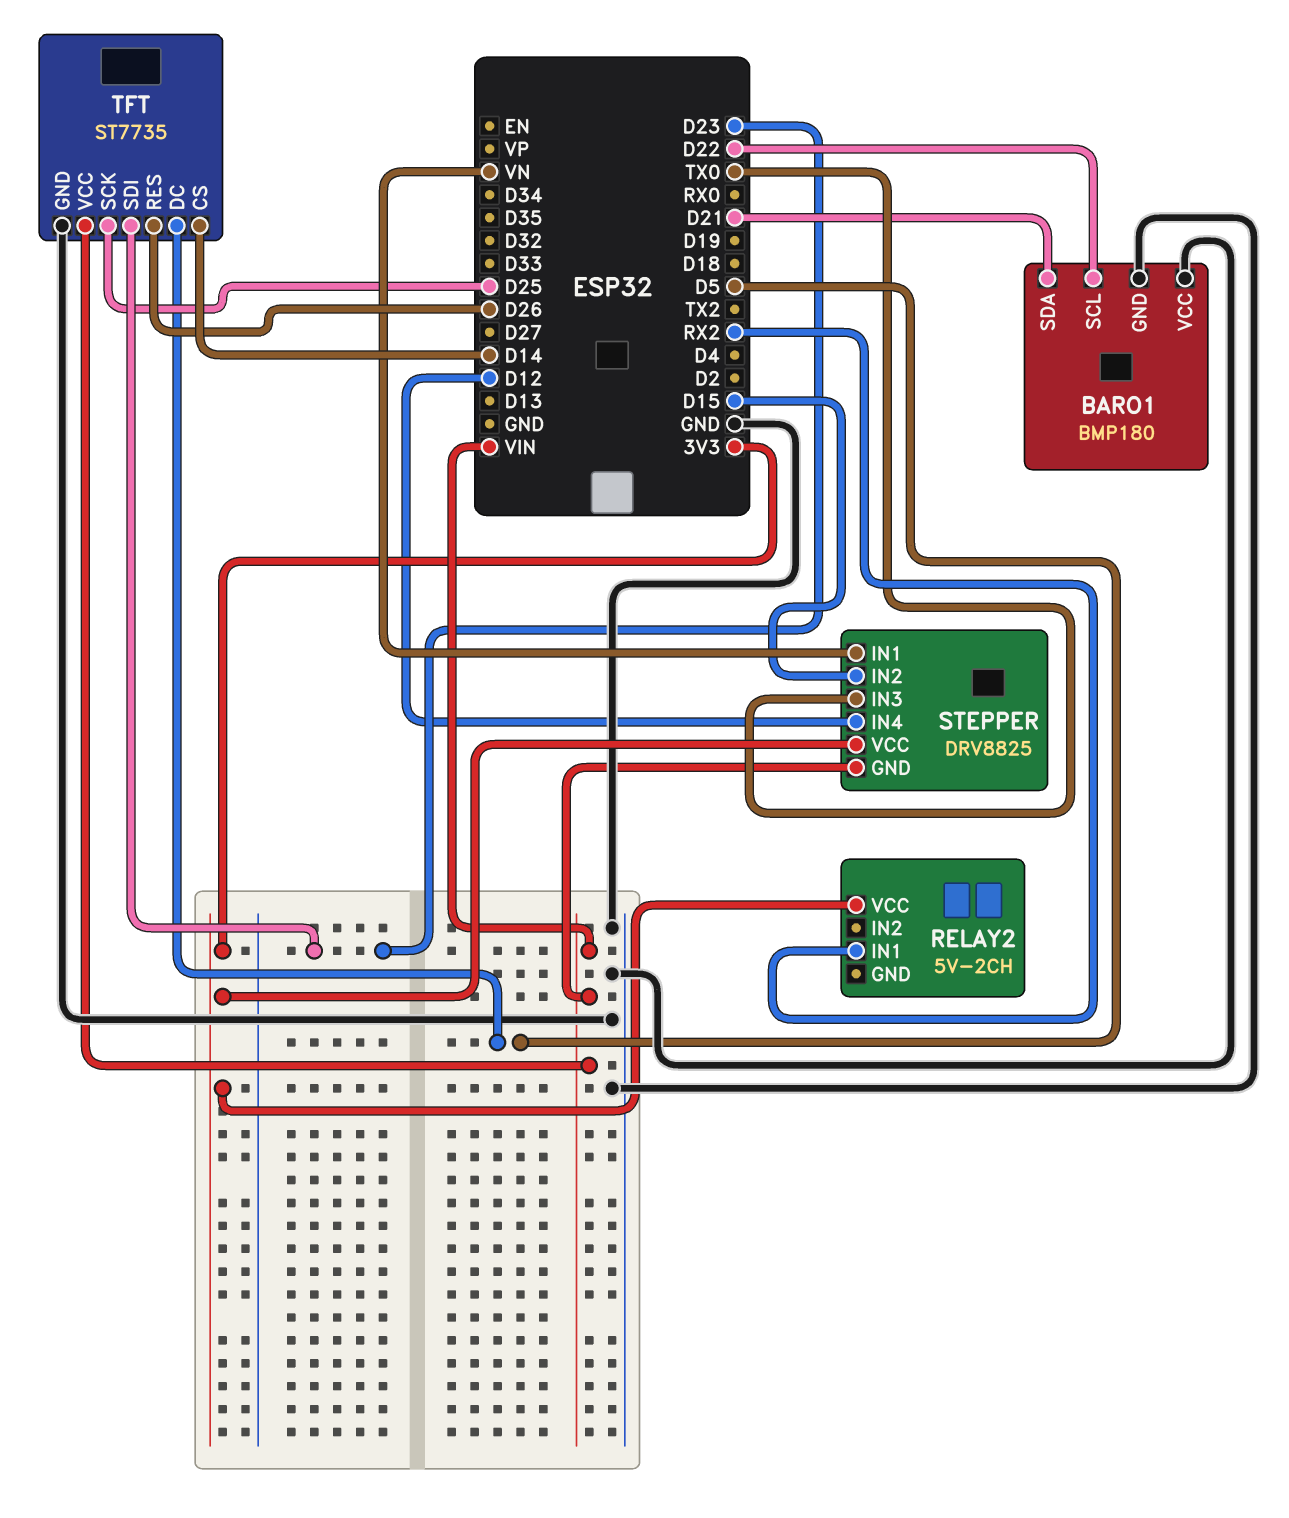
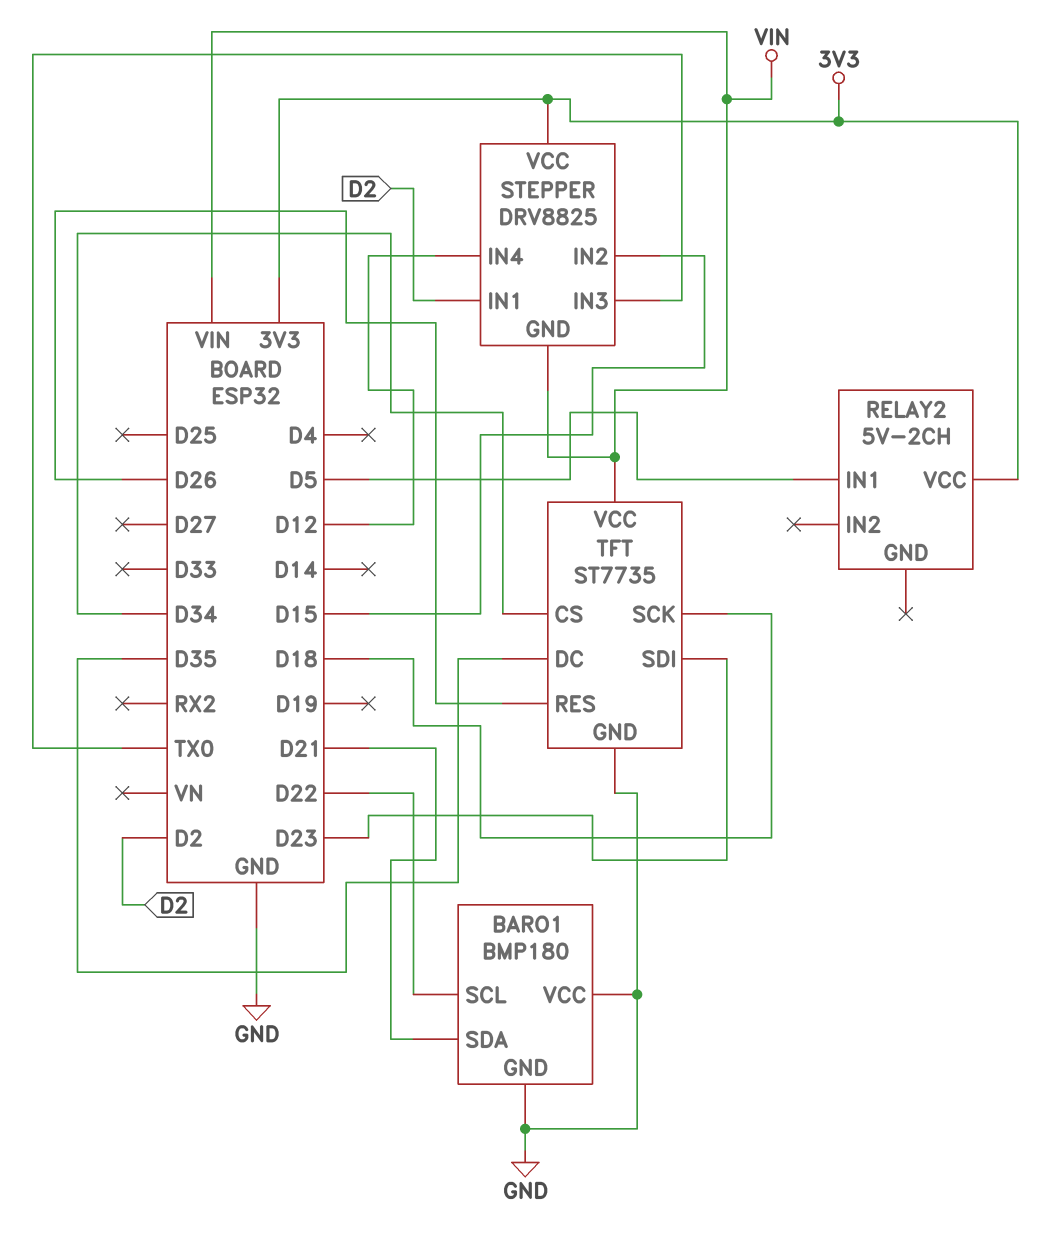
RELAY2 pin IN1: RX2 -> D5
STEPPER pin IN1: VN -> D2
TFT pin CS: D14 -> D34
TFT pin DC: D5 -> D35
TFT pin SCK: D25 -> D18

